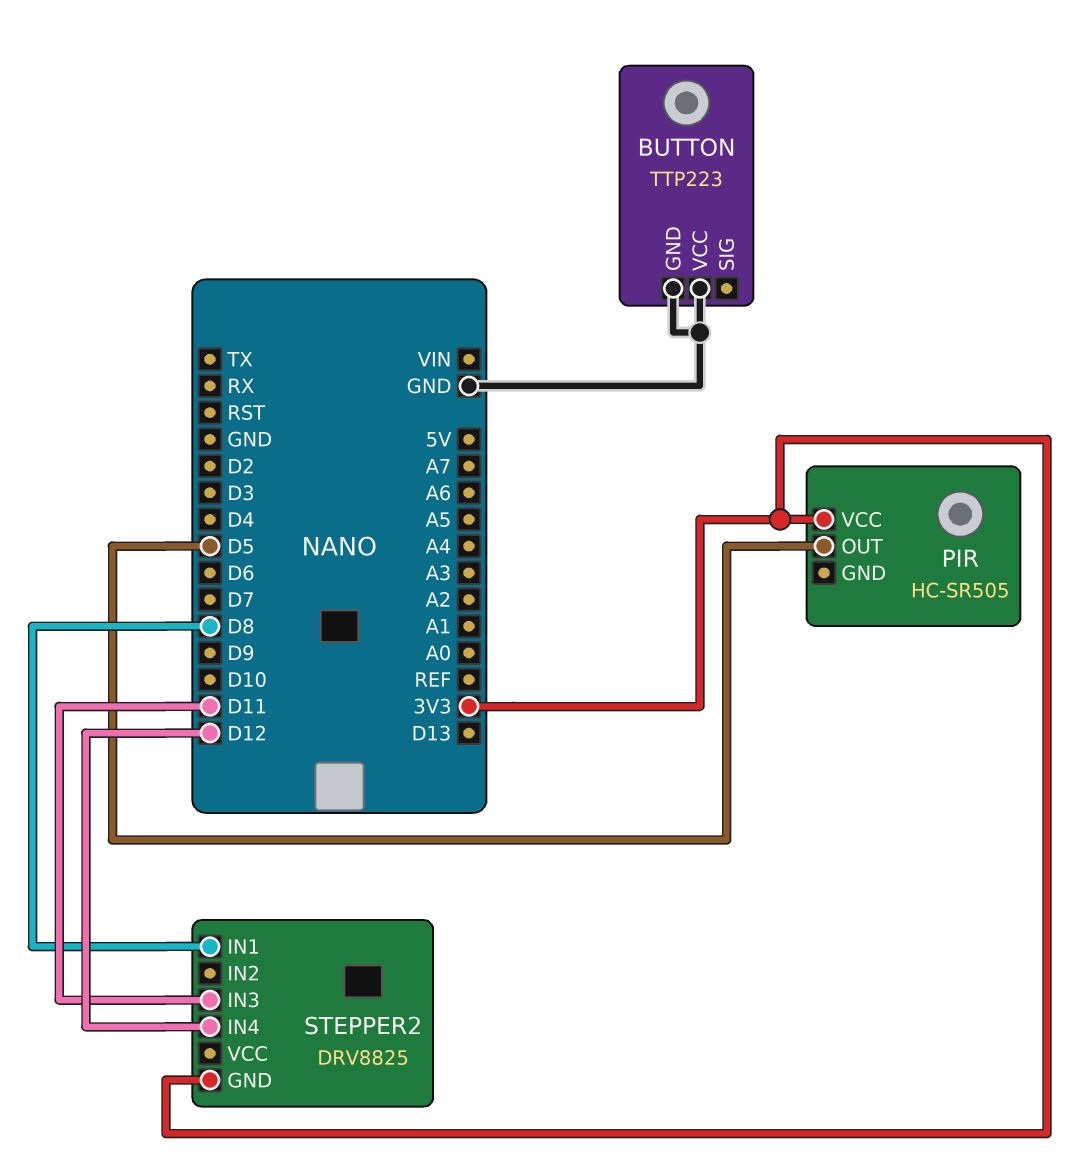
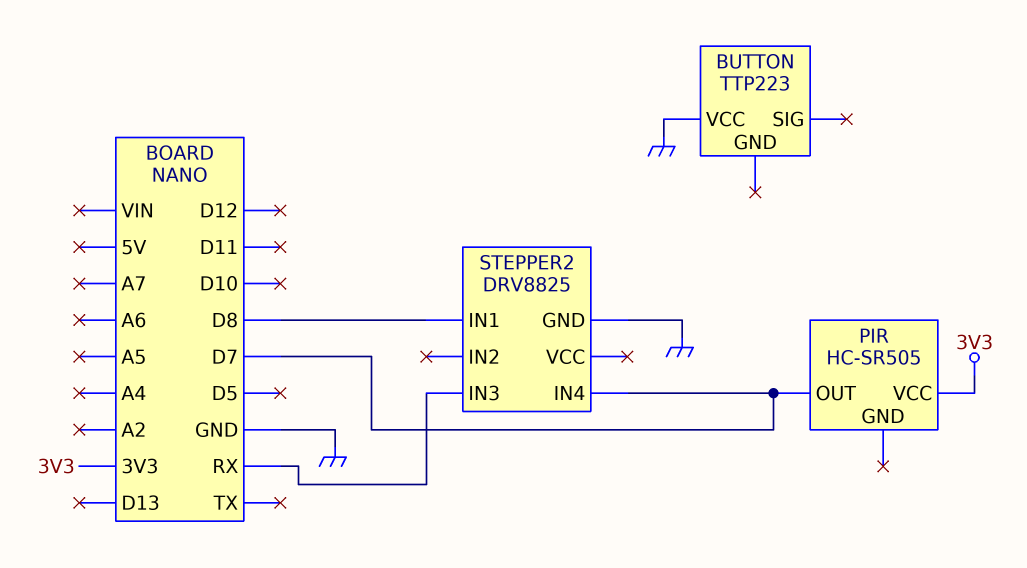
BUTTON pin GND: GND -> none
PIR pin OUT: D5 -> D7
STEPPER2 pin GND: 3V3 -> GND
STEPPER2 pin IN3: D11 -> RX
STEPPER2 pin IN4: D12 -> D7

